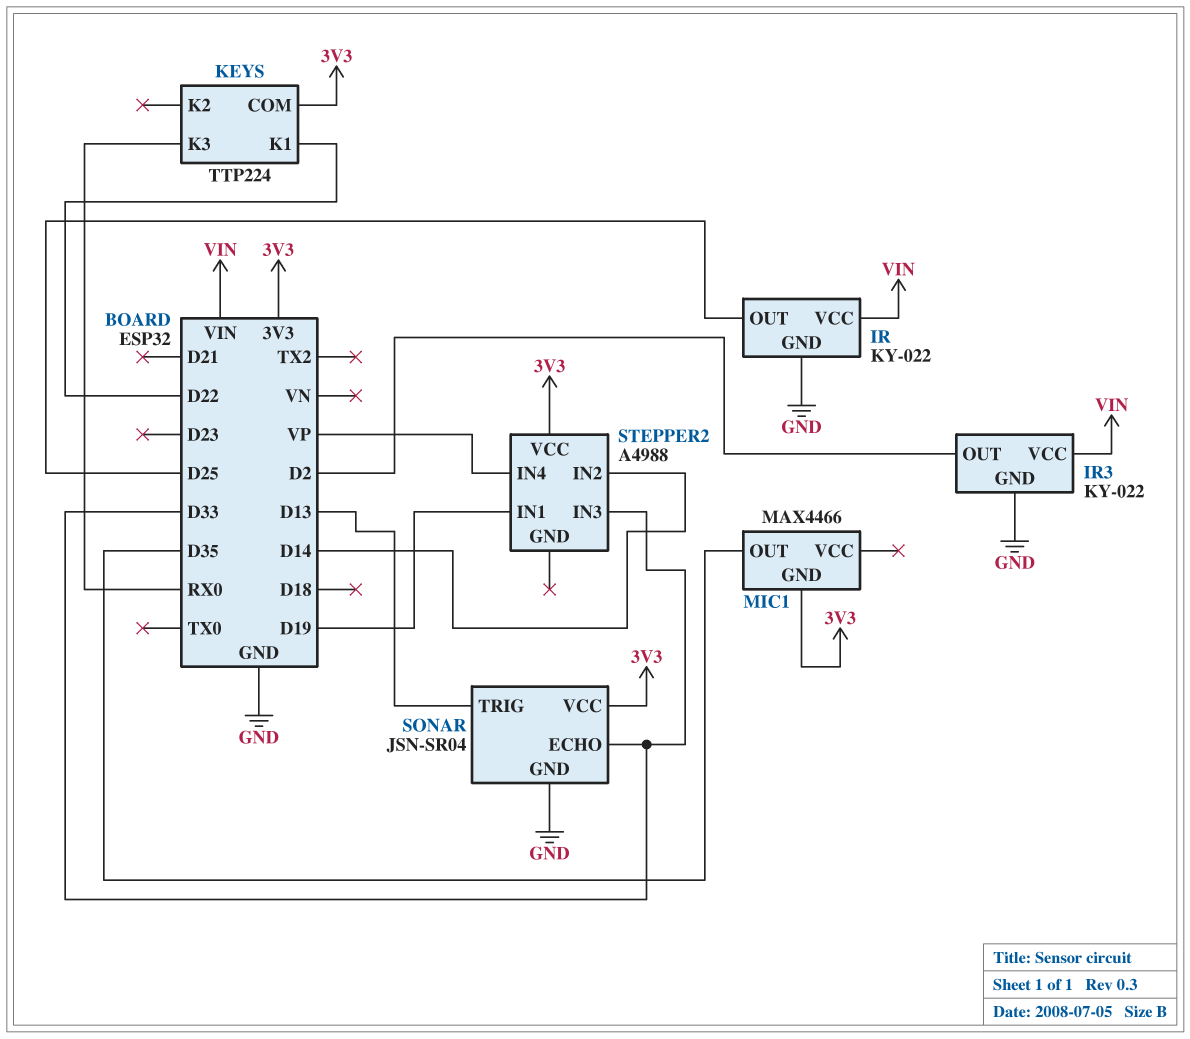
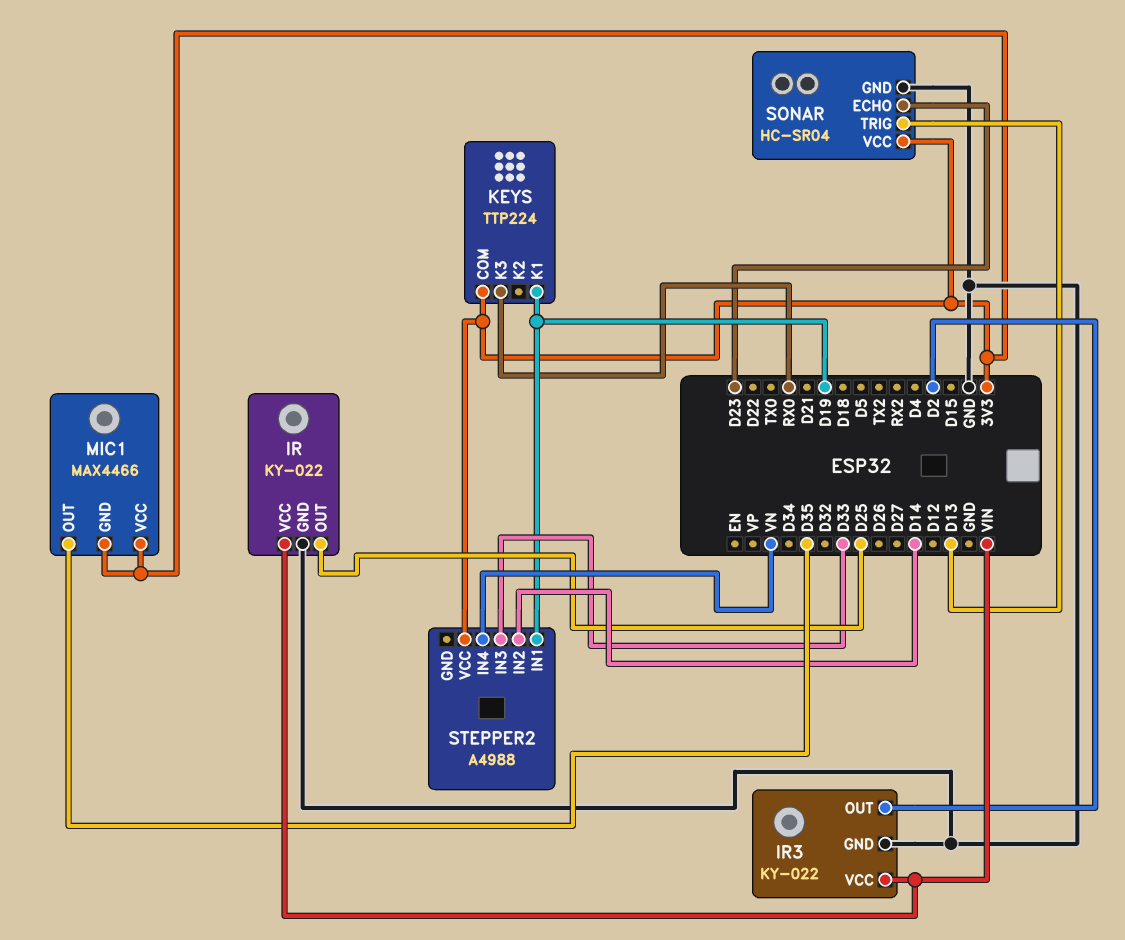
KEYS pin K1: D22 -> D19
MIC1 pin VCC: none -> 3V3
SONAR: JSN-SR04 -> HC-SR04
SONAR pin ECHO: D33 -> D23
STEPPER2 pin IN4: VP -> VN

